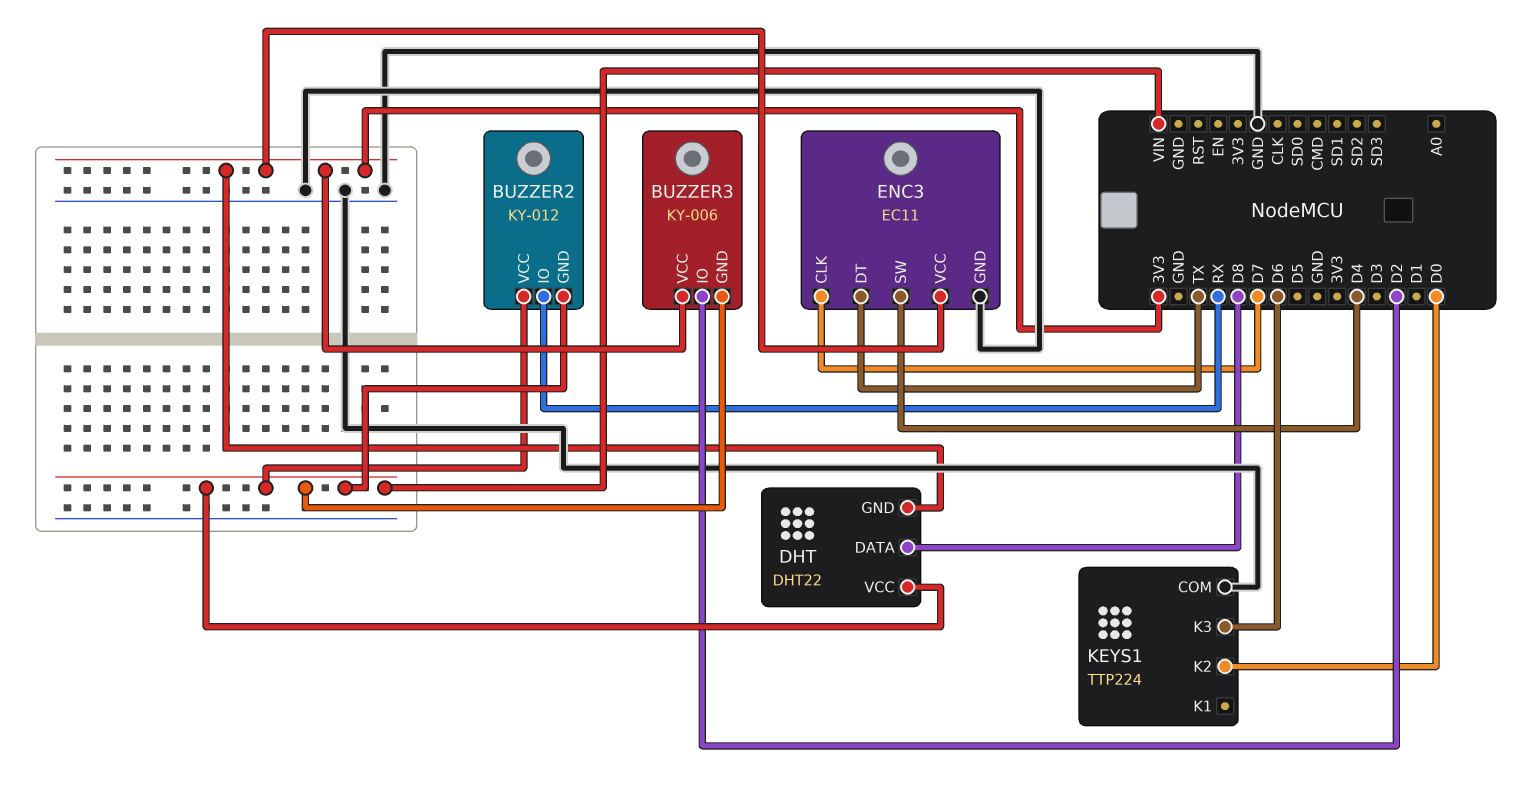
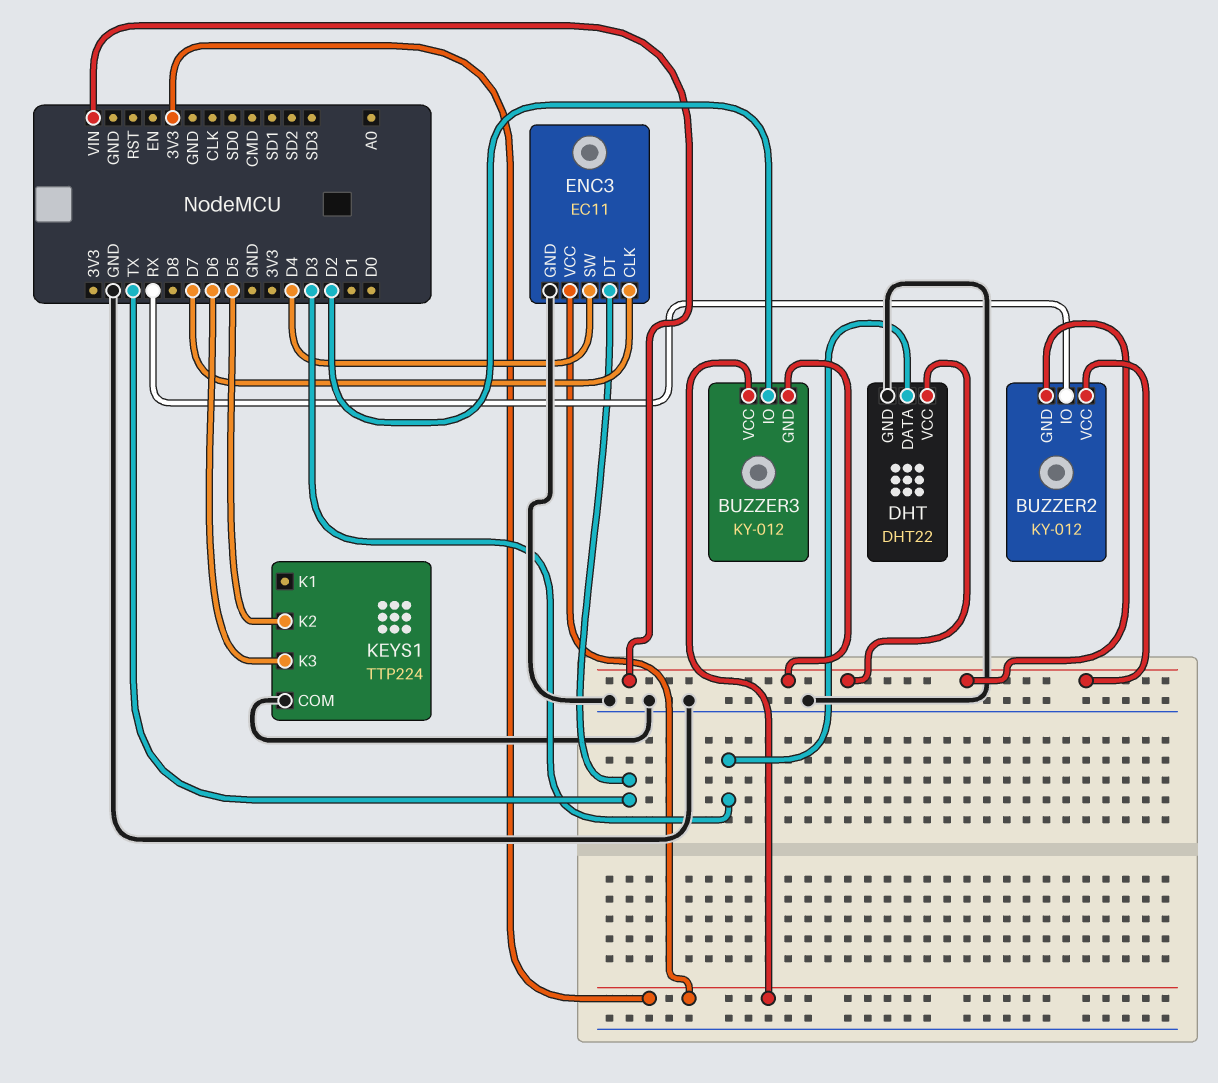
BUZZER3: KY-006 -> KY-012
DHT pin DATA: D8 -> D3
DHT pin GND: 3V3 -> GND
KEYS1 pin K2: D0 -> D5

